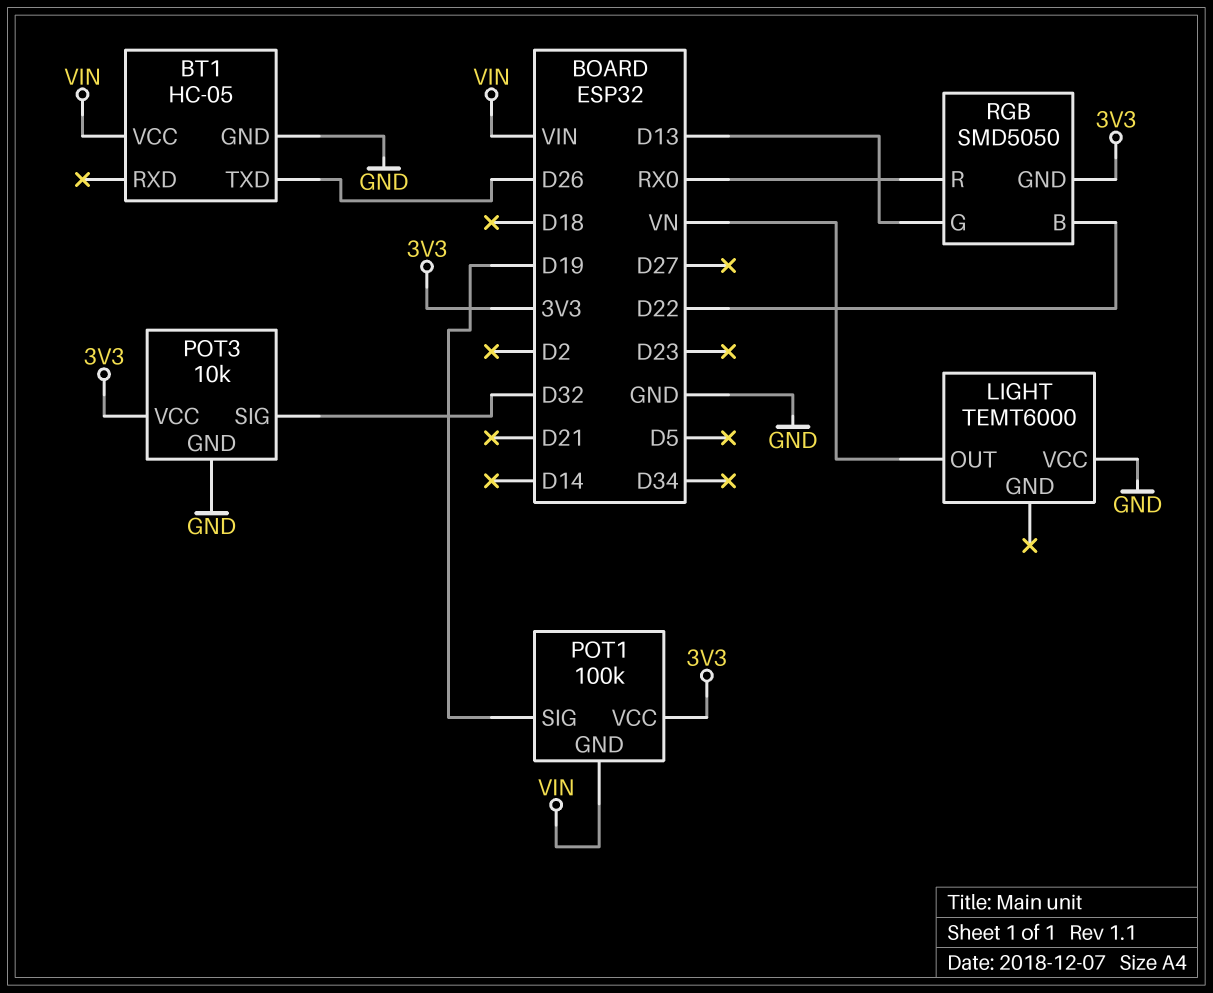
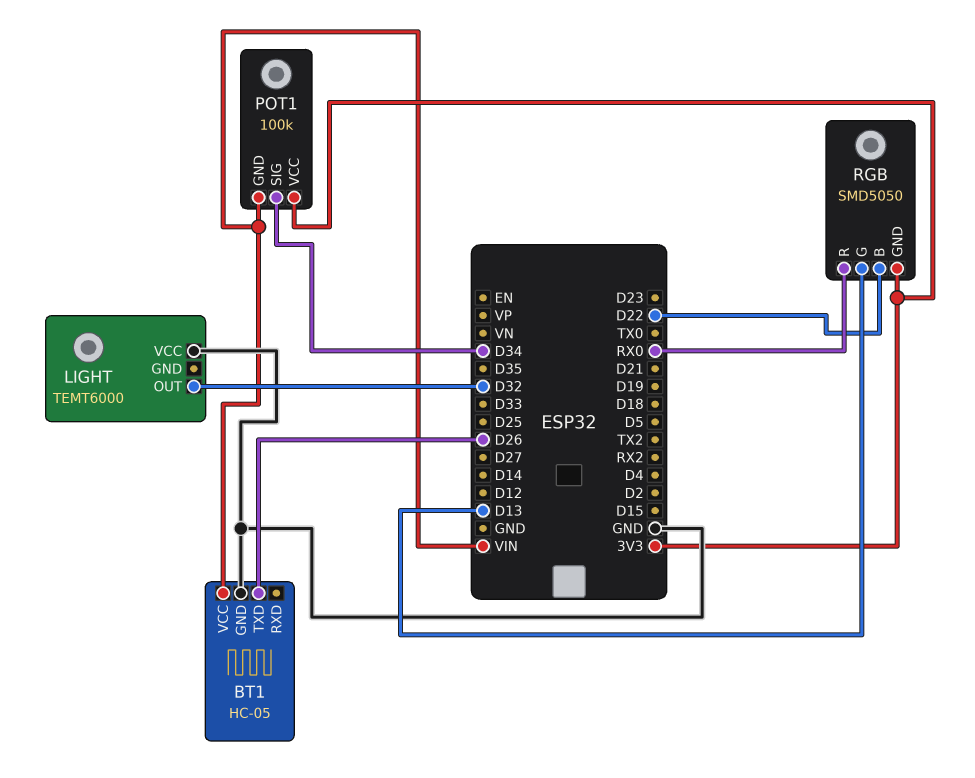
LIGHT pin OUT: VN -> D32
POT1 pin SIG: D19 -> D34
POT3: 10k -> none
POT3 pin GND: GND -> none
POT3 pin SIG: D32 -> none
POT3 pin VCC: 3V3 -> none

